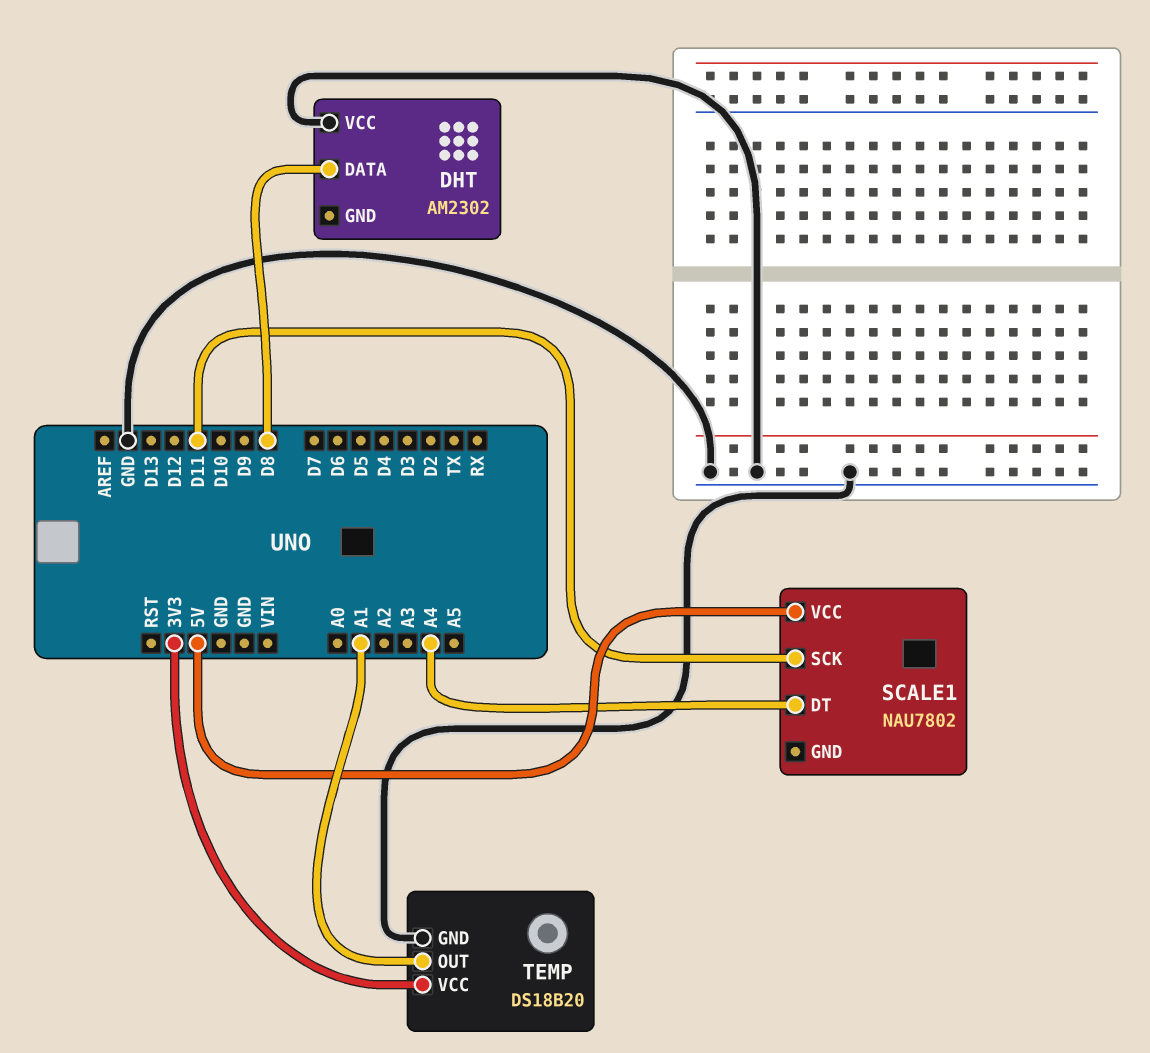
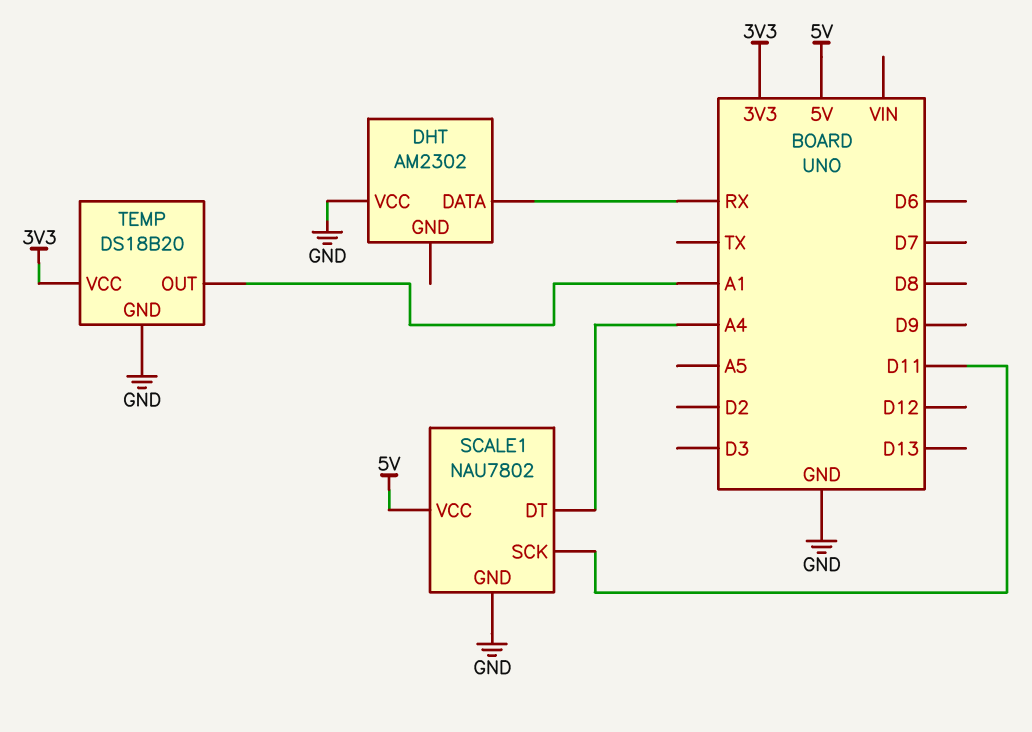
DHT pin DATA: D8 -> RX
SCALE1 pin GND: none -> GND

